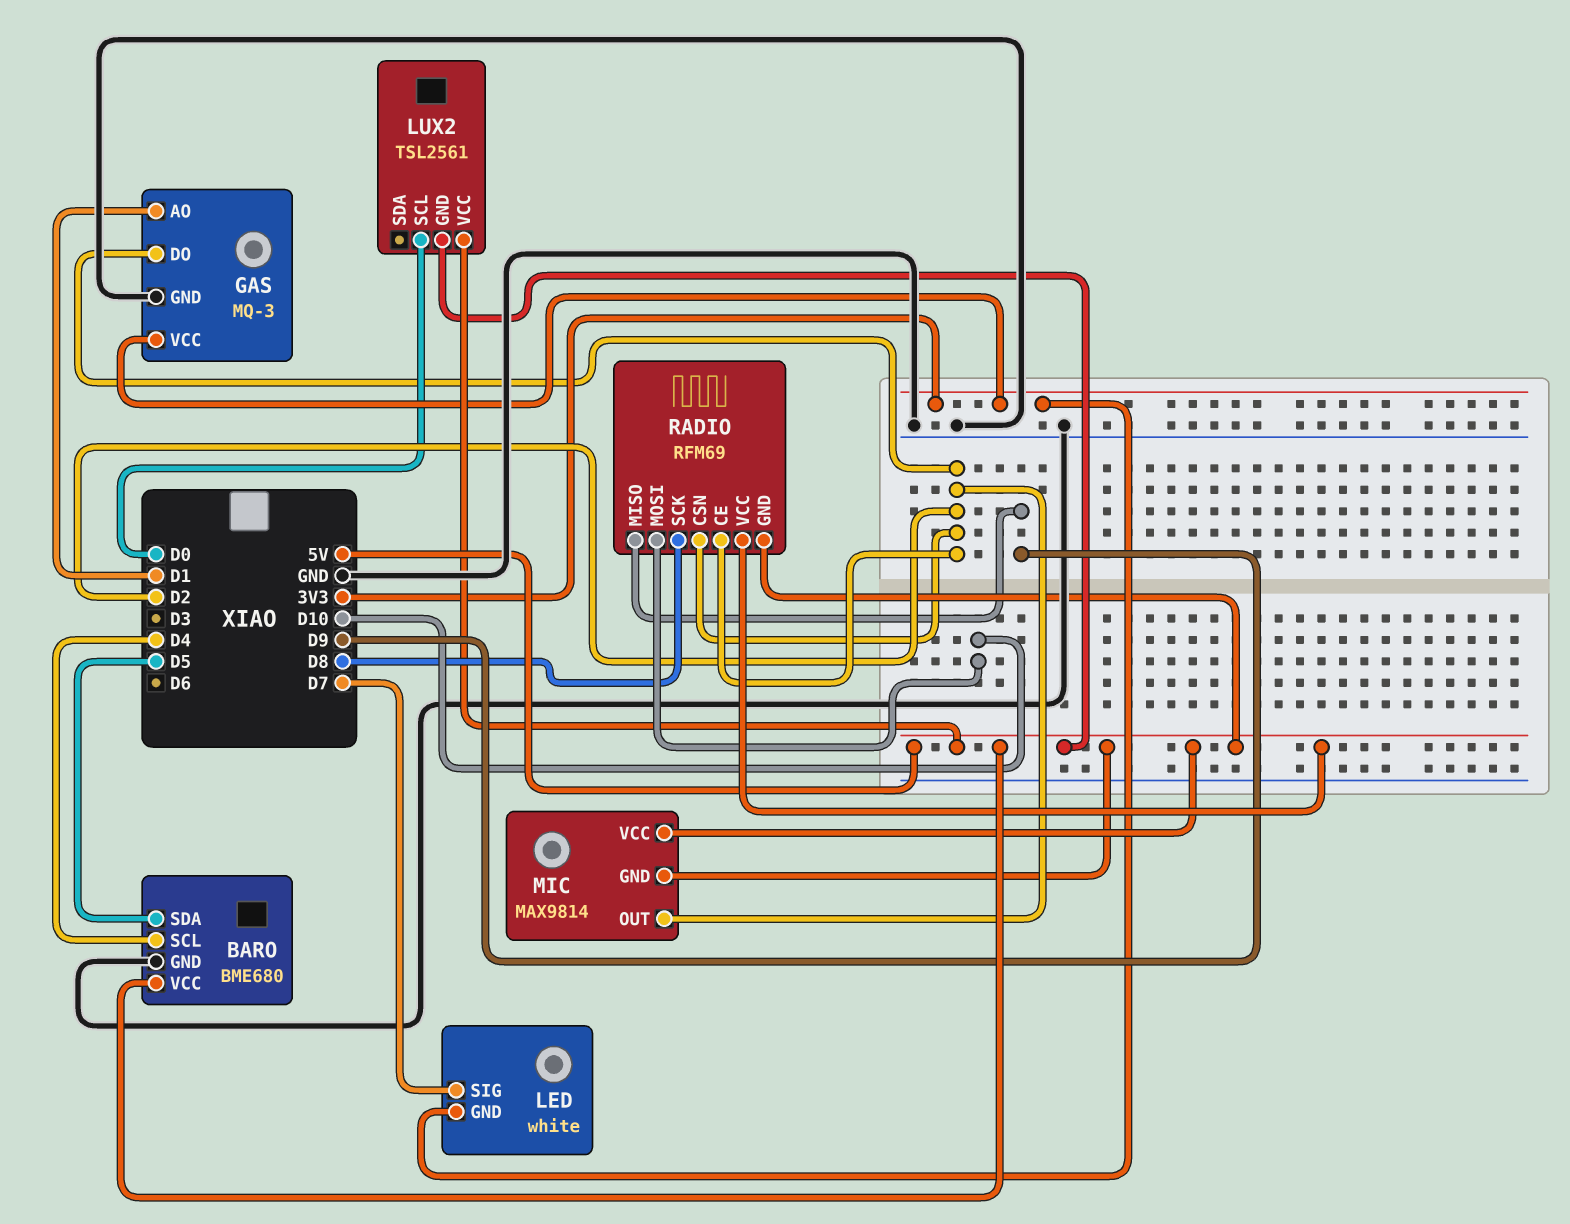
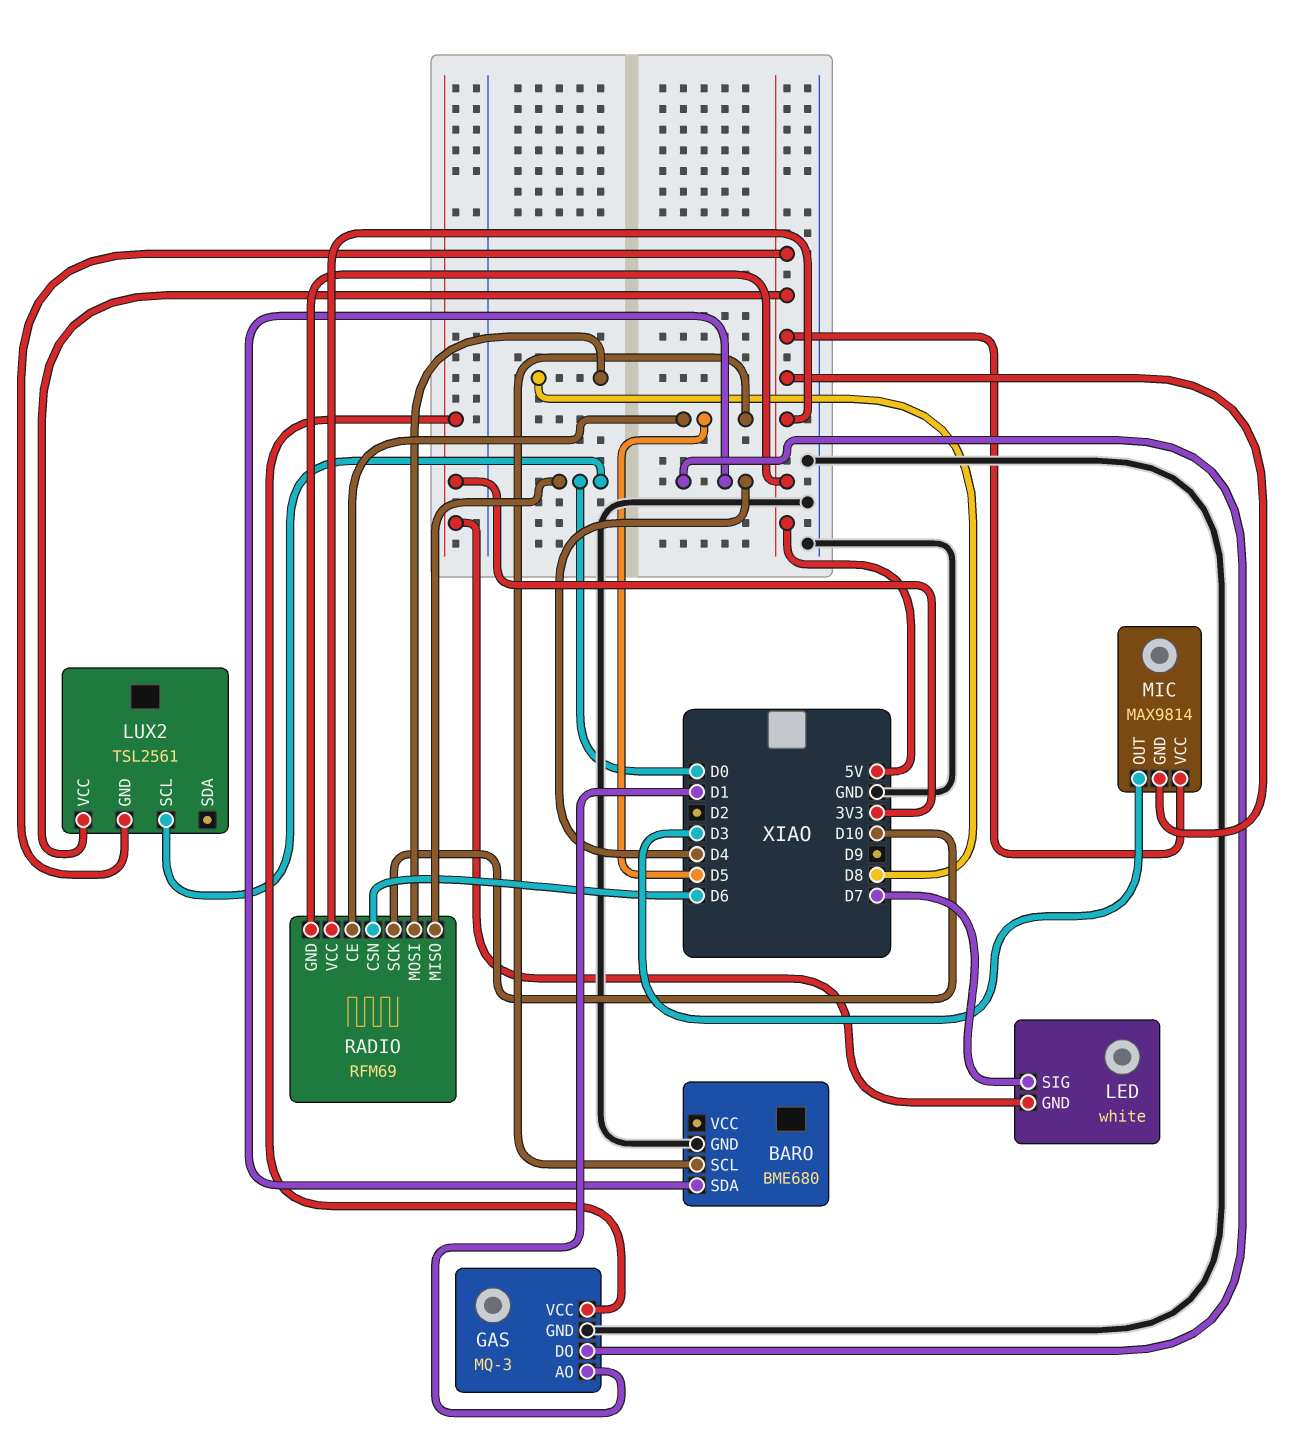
BARO pin SCL: D4 -> D5
BARO pin SDA: D5 -> D4
BARO pin VCC: 5V -> none
GAS pin DO: D2 -> D4
MIC pin OUT: D2 -> D3
RADIO pin CE: D2 -> D5
RADIO pin CSN: D2 -> D6
RADIO pin MISO: D9 -> D0
RADIO pin MOSI: D10 -> D8
RADIO pin SCK: D8 -> D10

